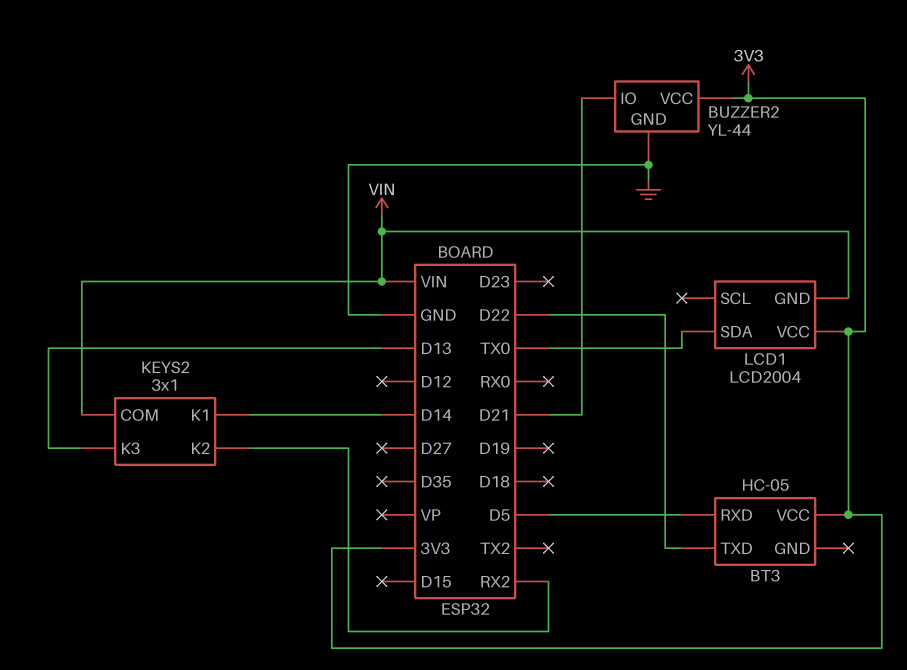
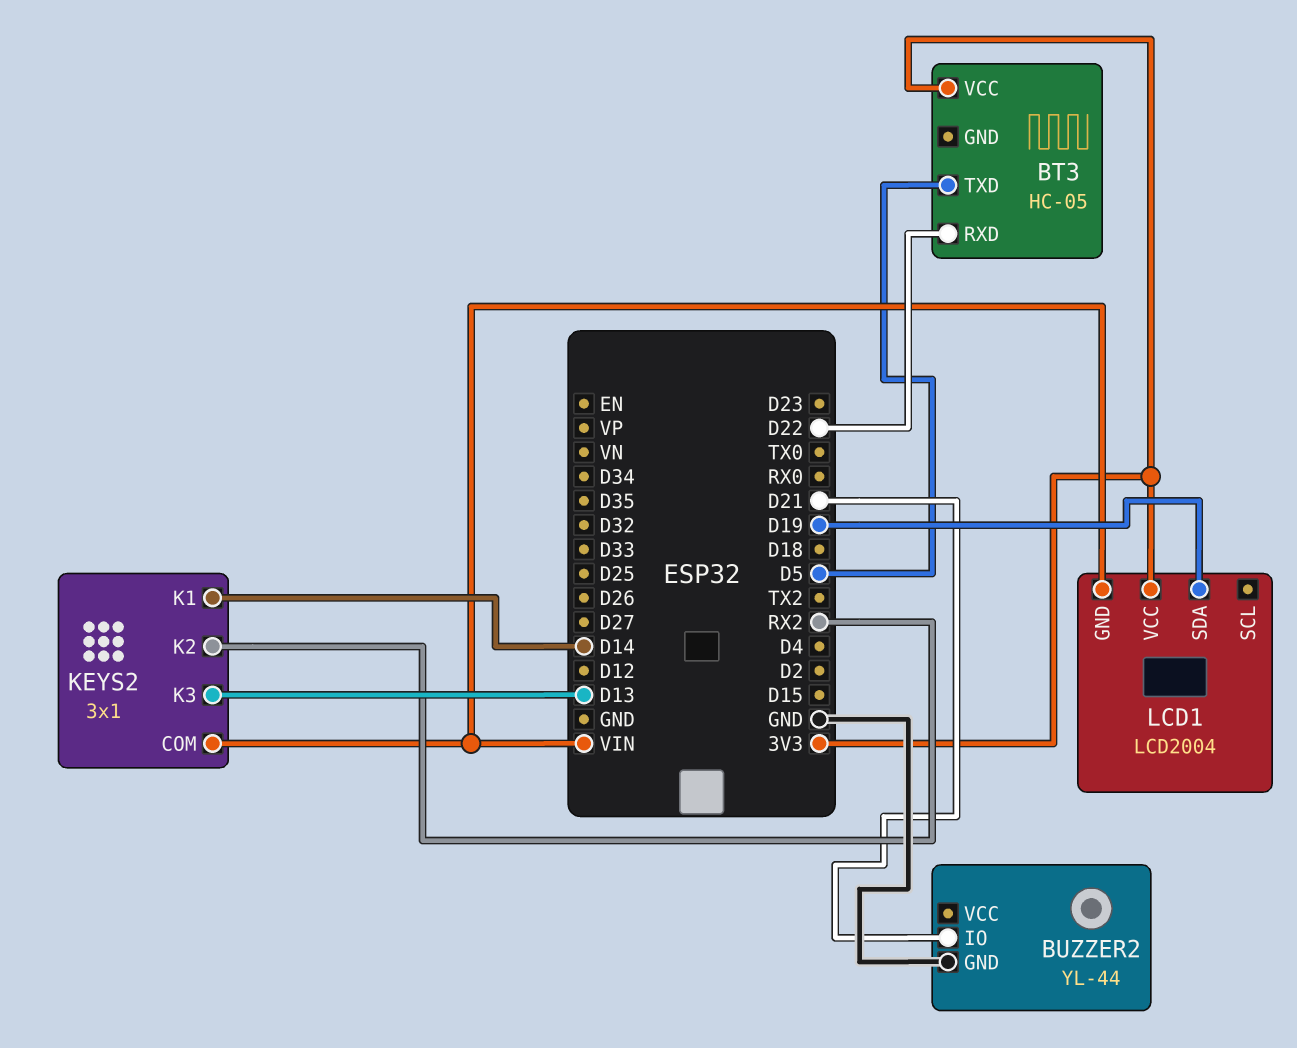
BT3 pin RXD: D5 -> D22
BT3 pin TXD: D22 -> D5
BUZZER2 pin VCC: 3V3 -> none
LCD1 pin SDA: TX0 -> D19

